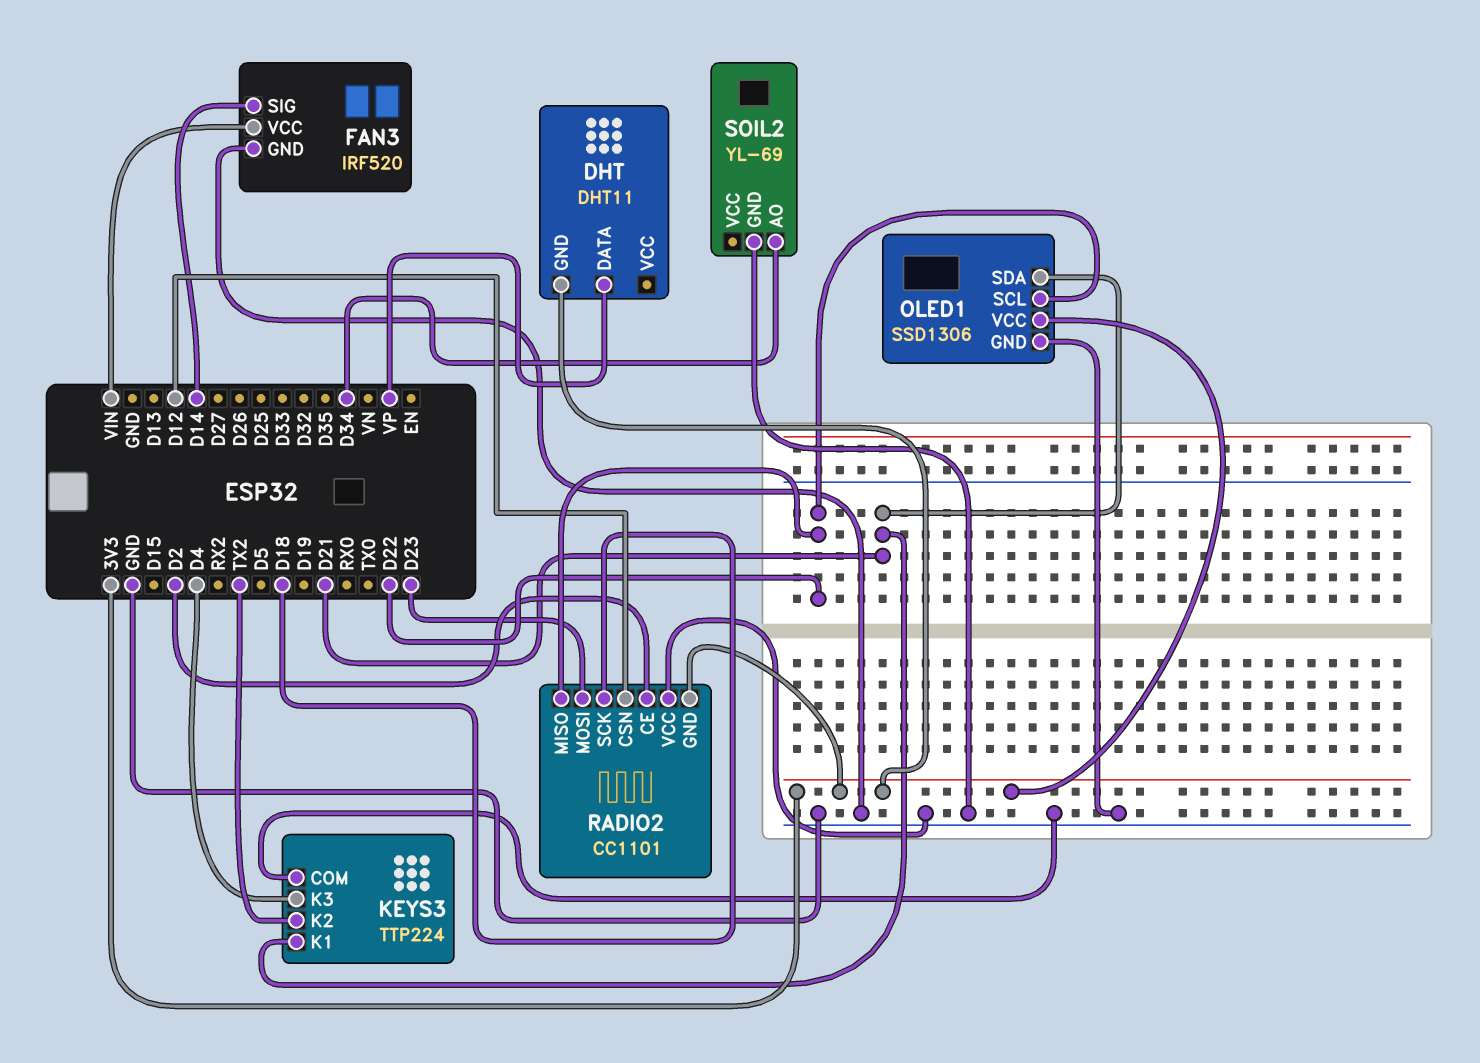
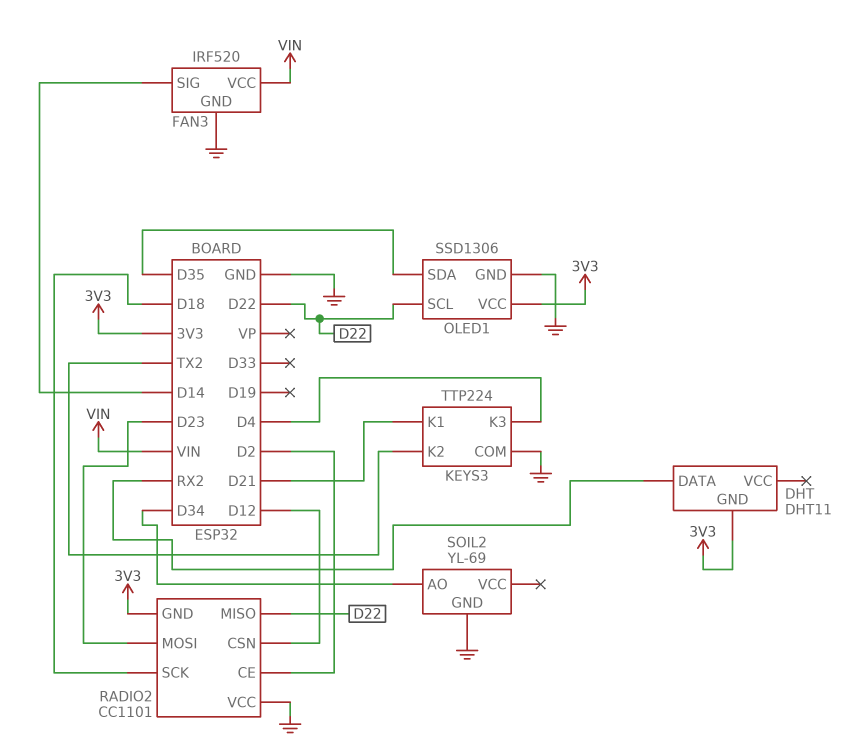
DHT pin DATA: VP -> RX2
OLED1 pin SDA: D21 -> D35

